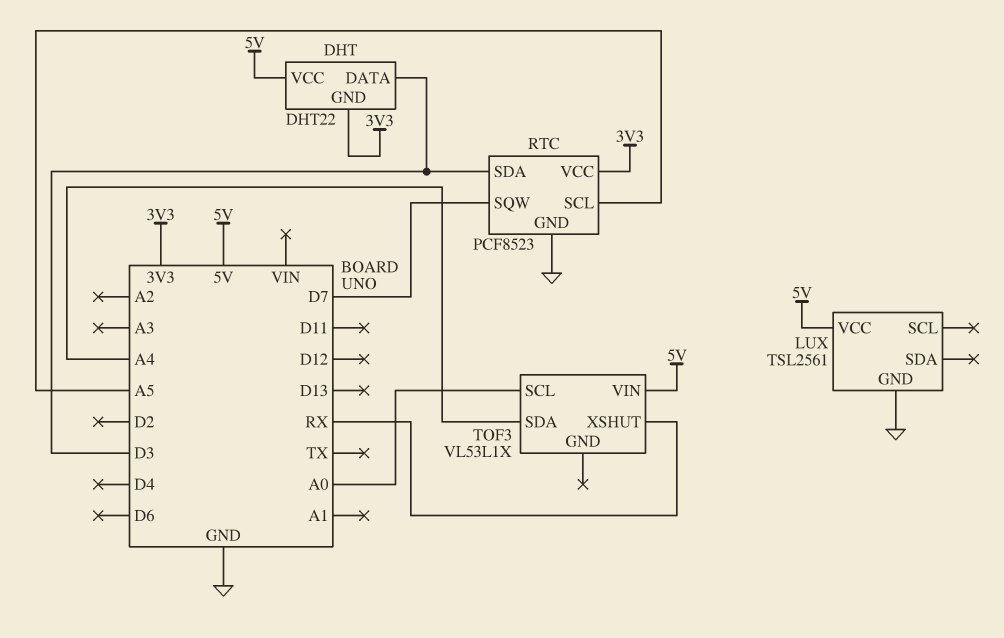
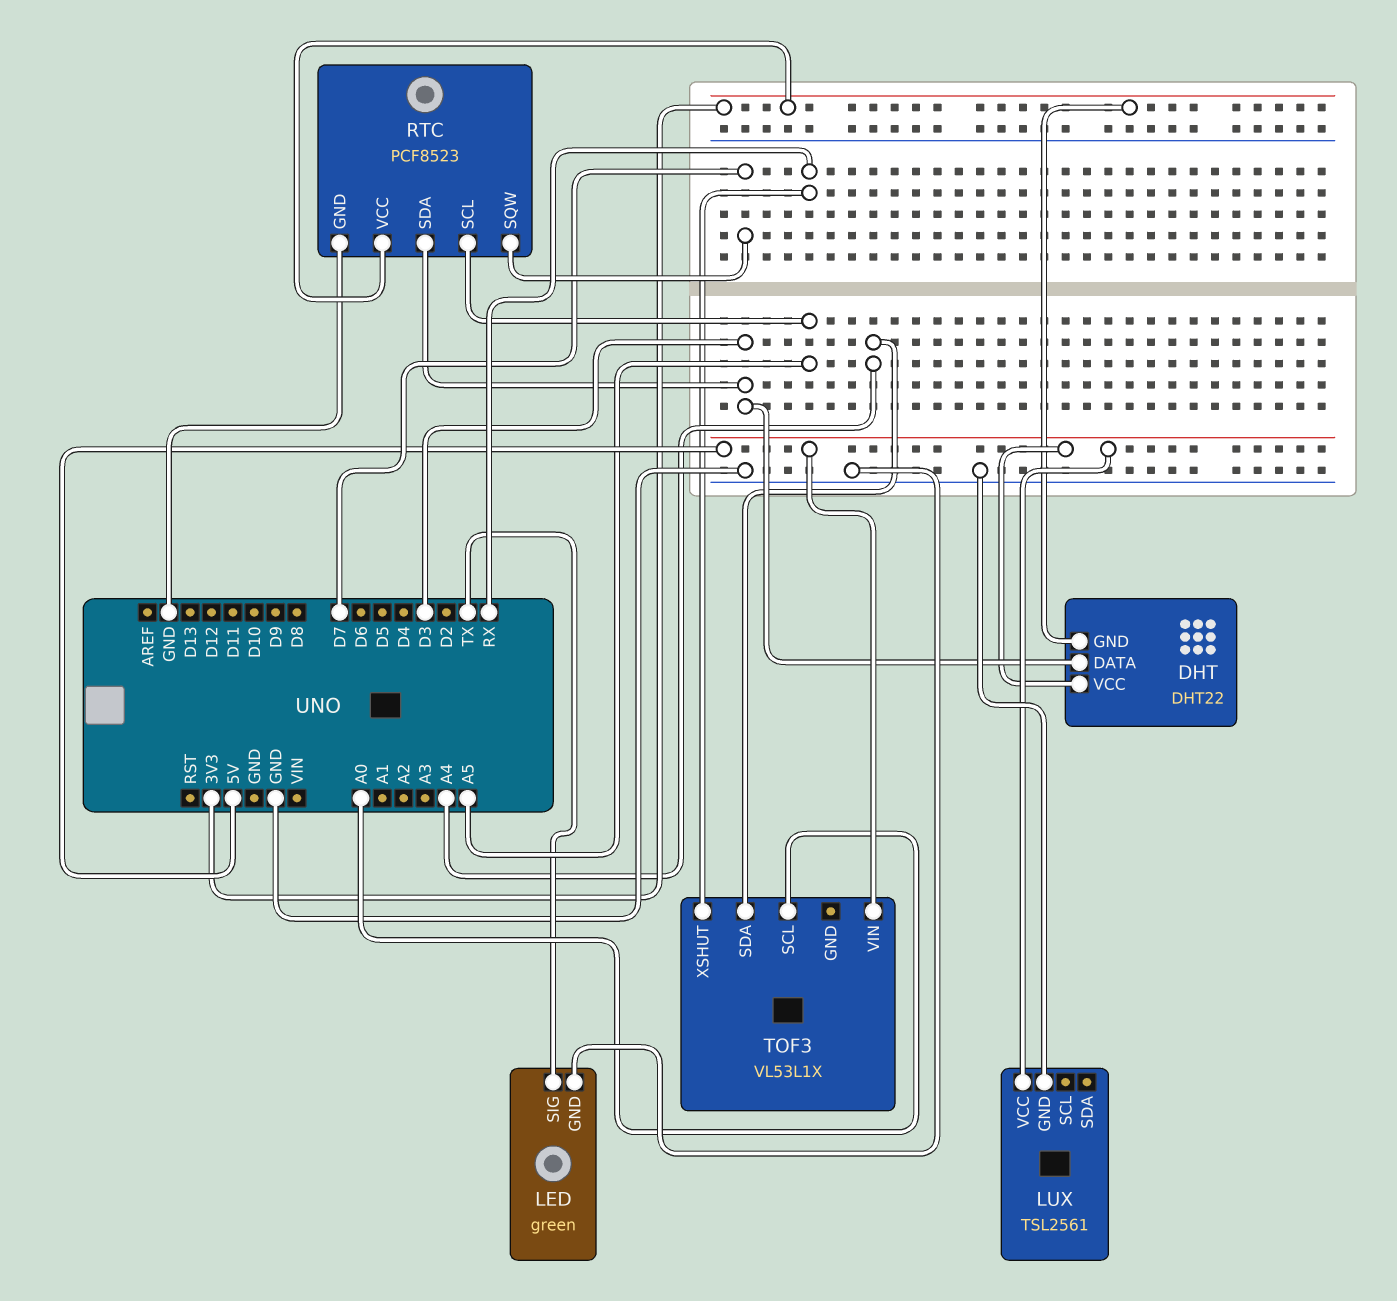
LED: none -> green
LED pin GND: none -> GND
LED pin SIG: none -> TX

